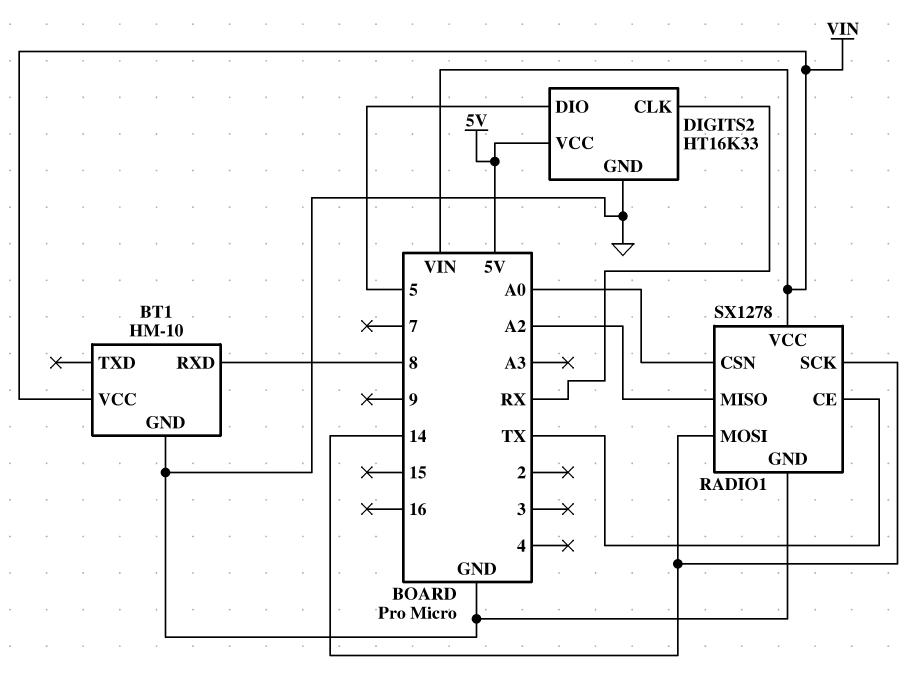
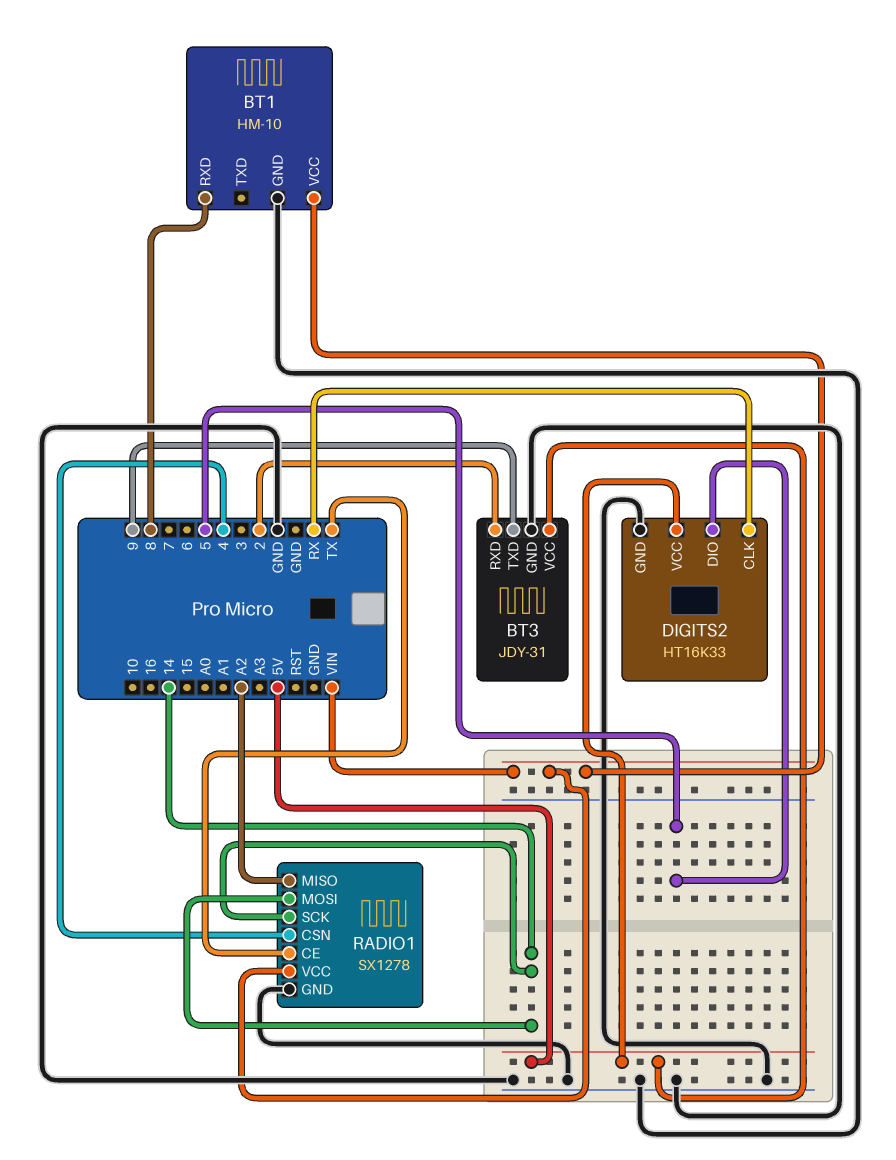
BT3: none -> JDY-31
BT3 pin GND: none -> GND
BT3 pin RXD: none -> 2
BT3 pin TXD: none -> 9
BT3 pin VCC: none -> 5V
RADIO1 pin CSN: A0 -> 4

